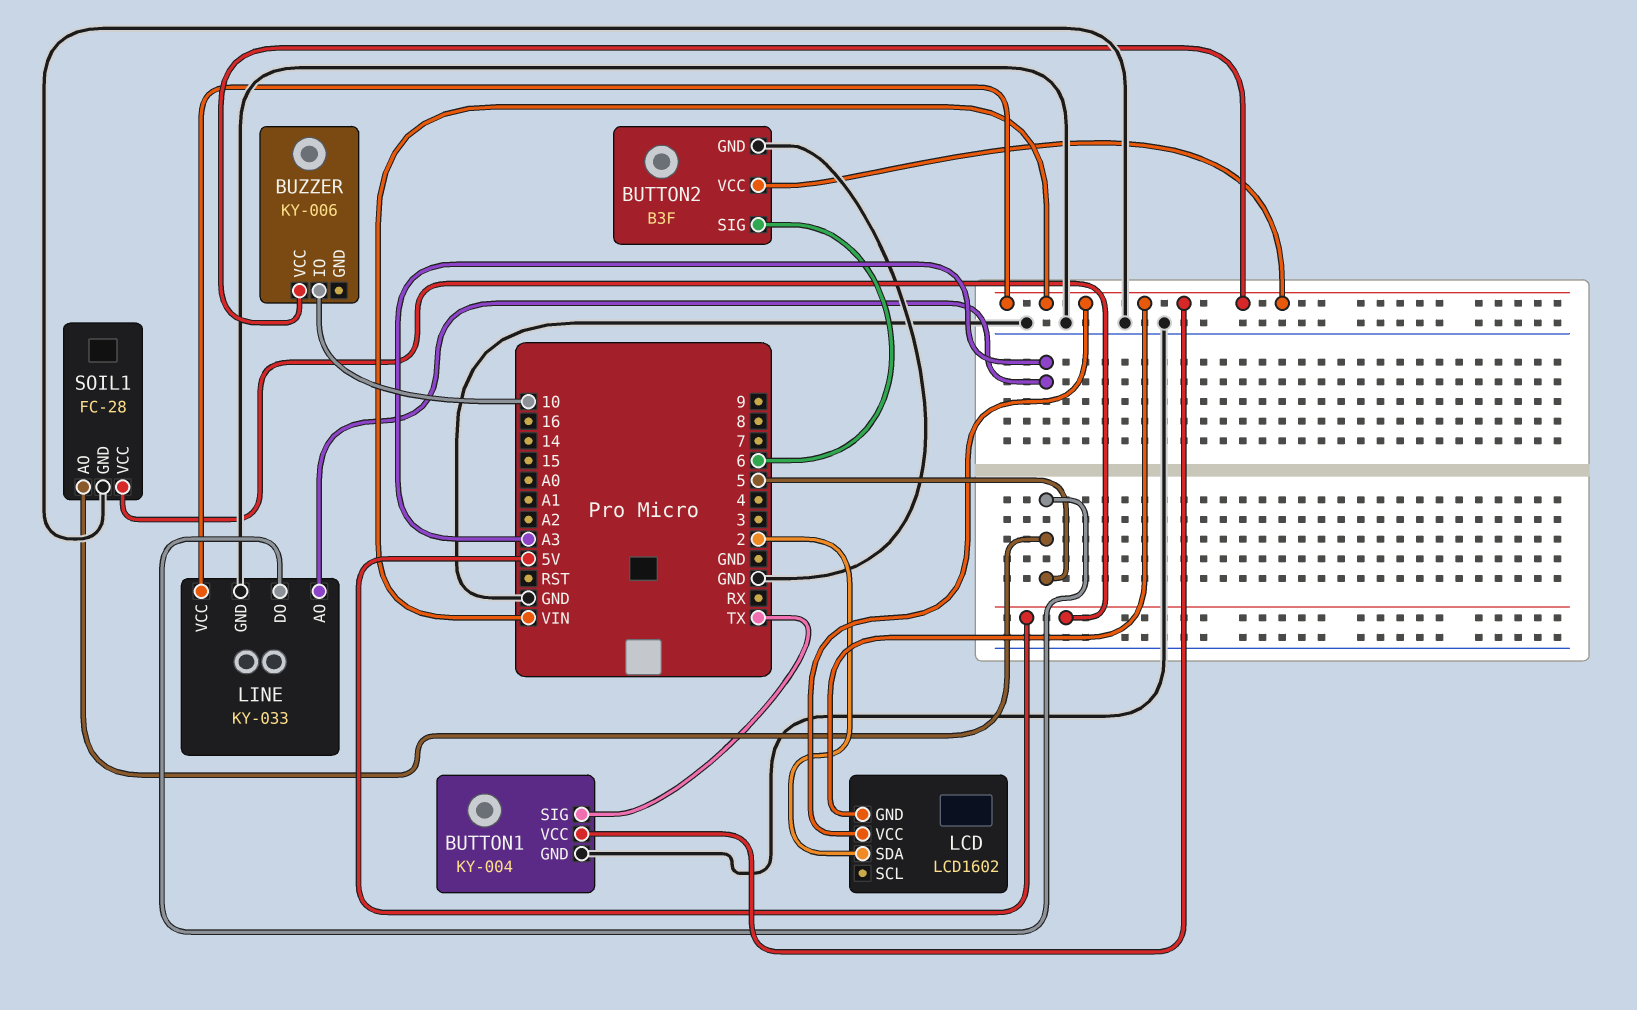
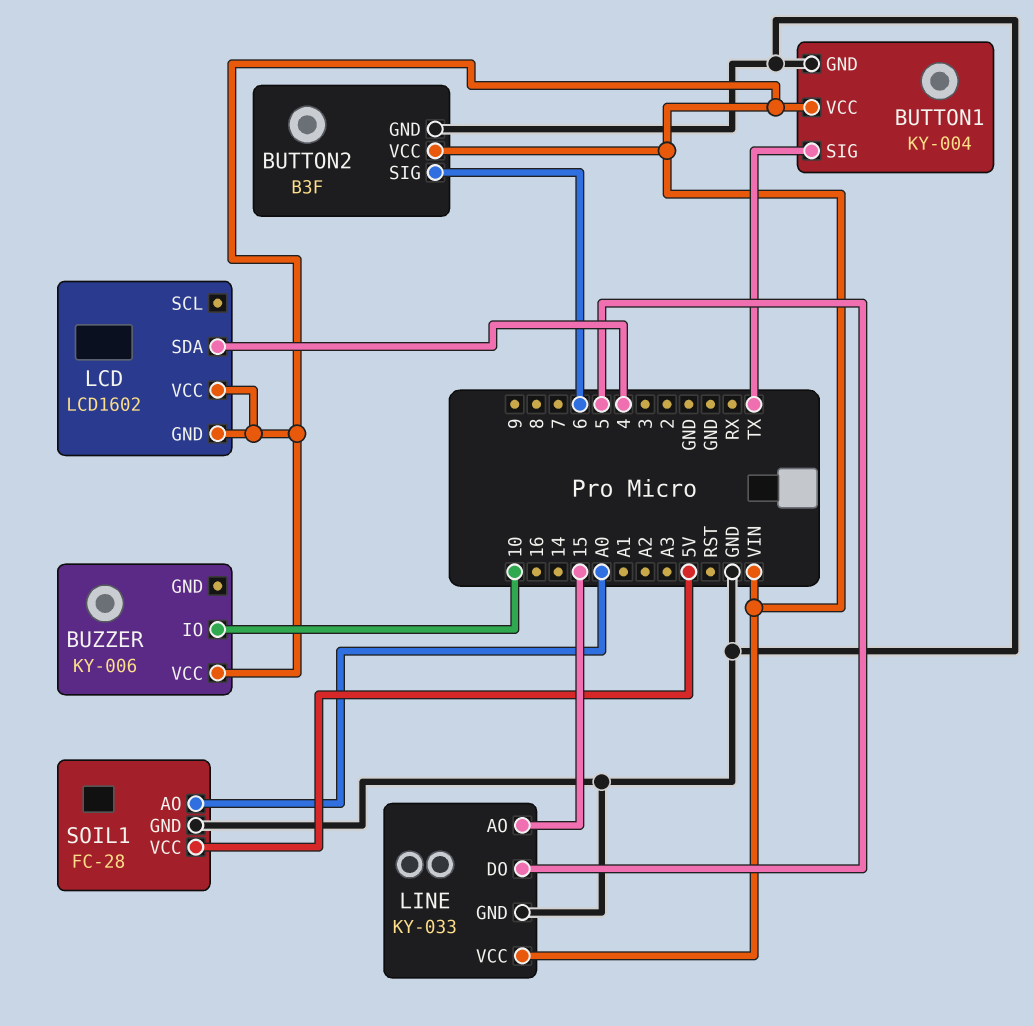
LCD pin SDA: 2 -> 4
LINE pin AO: A3 -> 15
SOIL1 pin AO: 5 -> A0

